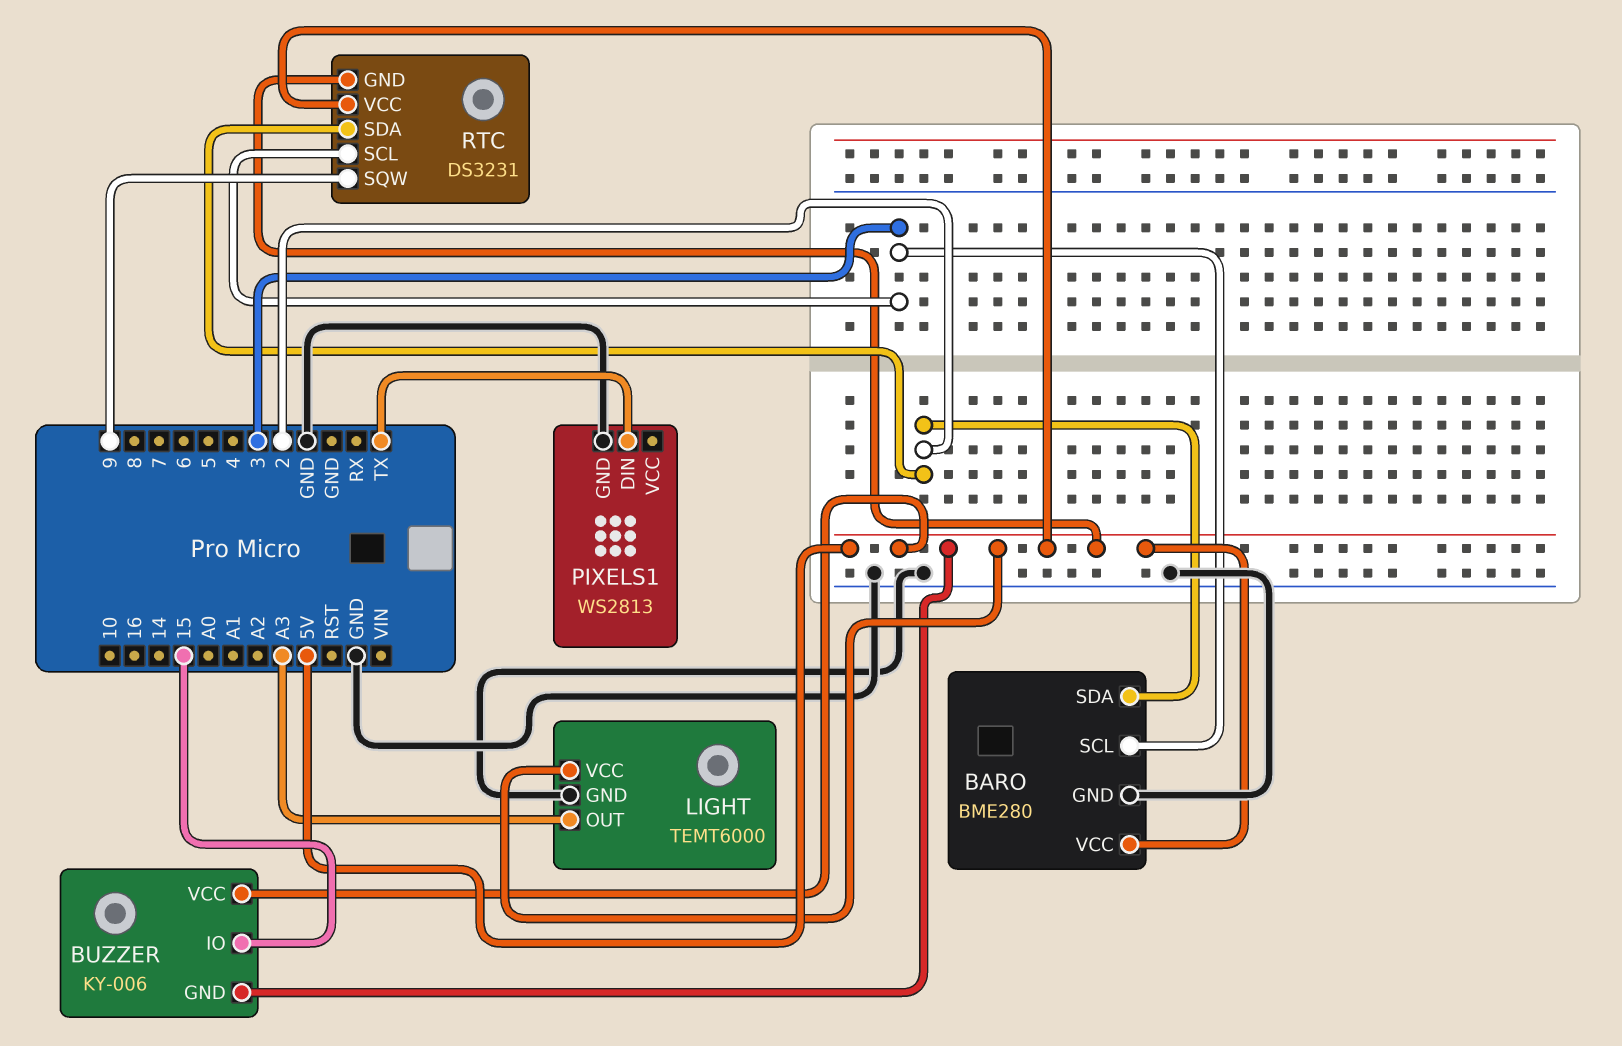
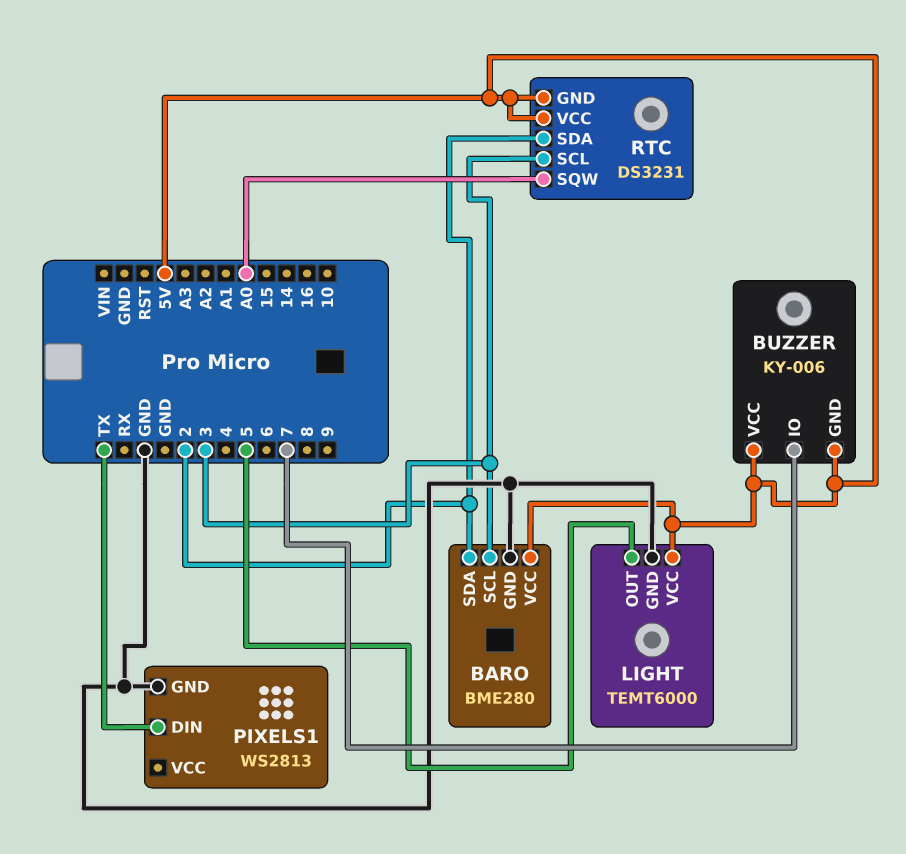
BUZZER pin IO: 15 -> 7
LIGHT pin OUT: A3 -> 5
RTC pin SQW: 9 -> A0

